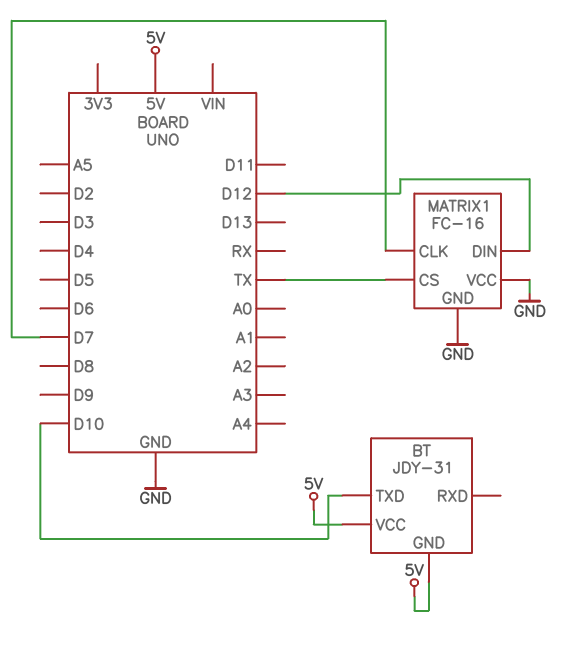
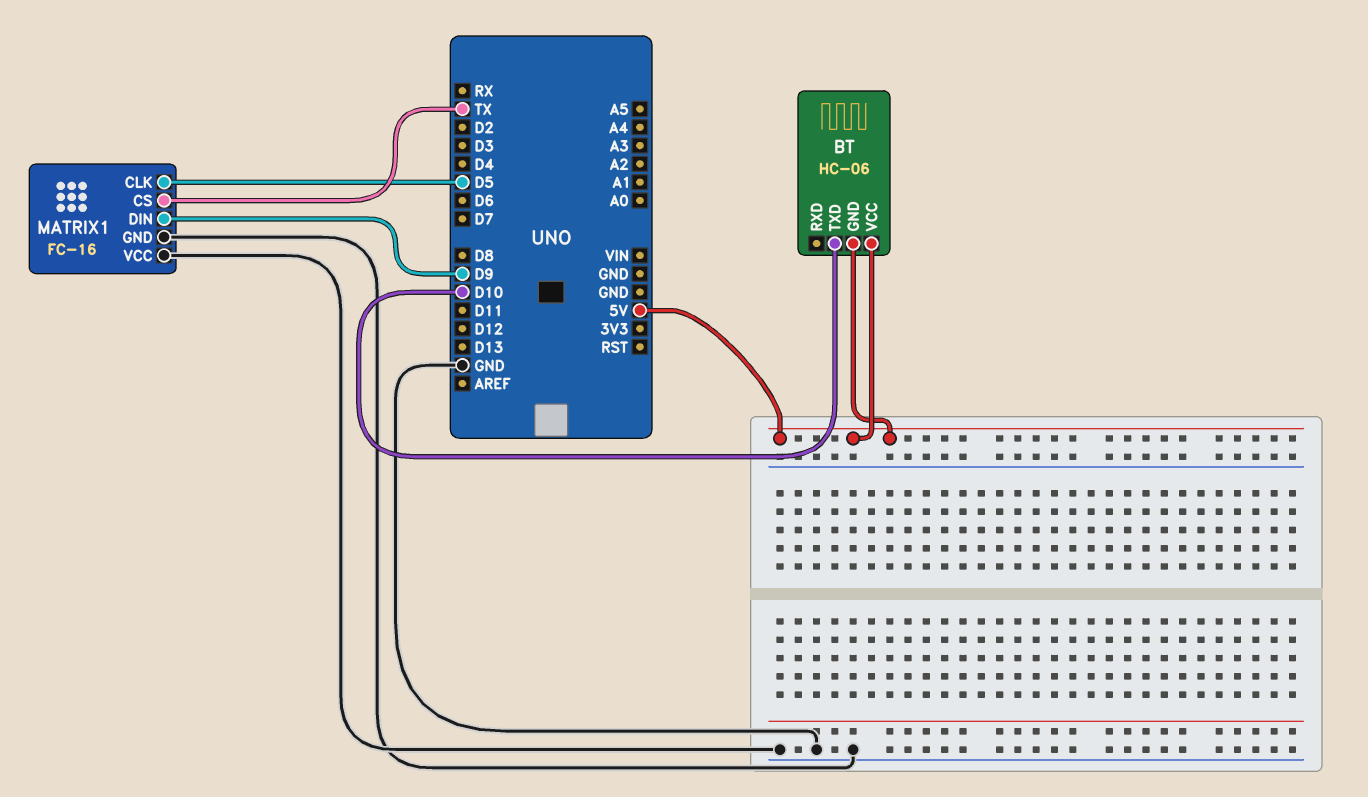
BT: JDY-31 -> HC-06
MATRIX1 pin CLK: D7 -> D5
MATRIX1 pin DIN: D12 -> D9

